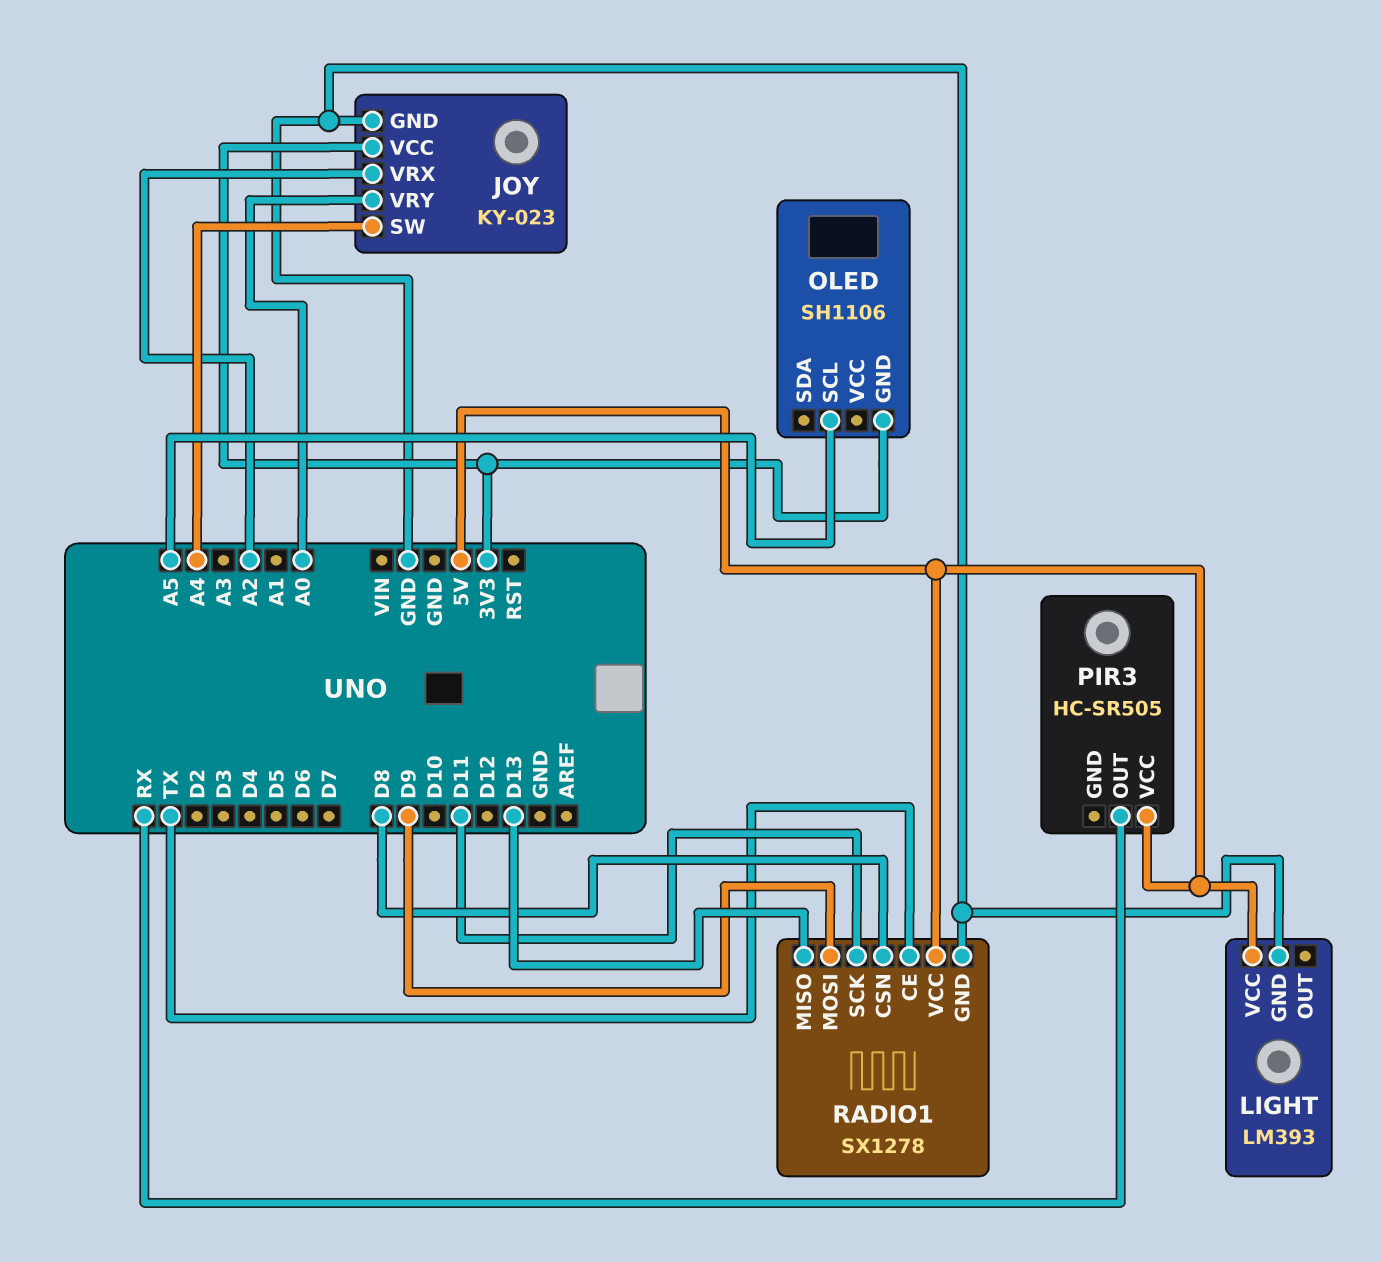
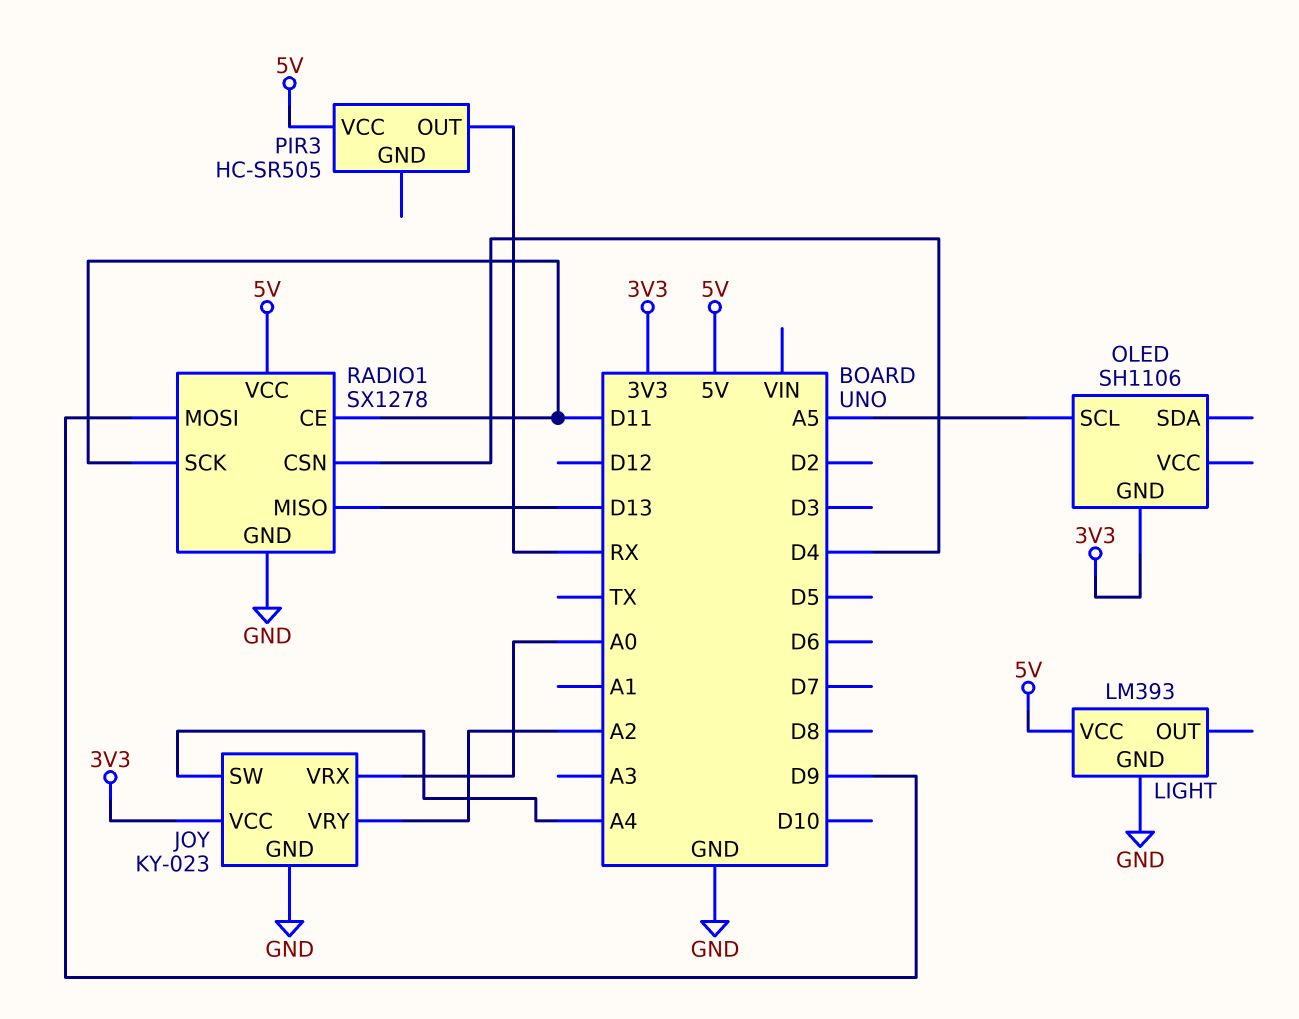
JOY pin VRX: A2 -> A0
JOY pin VRY: A0 -> A2
RADIO1 pin CE: TX -> D11
RADIO1 pin CSN: D8 -> D4

